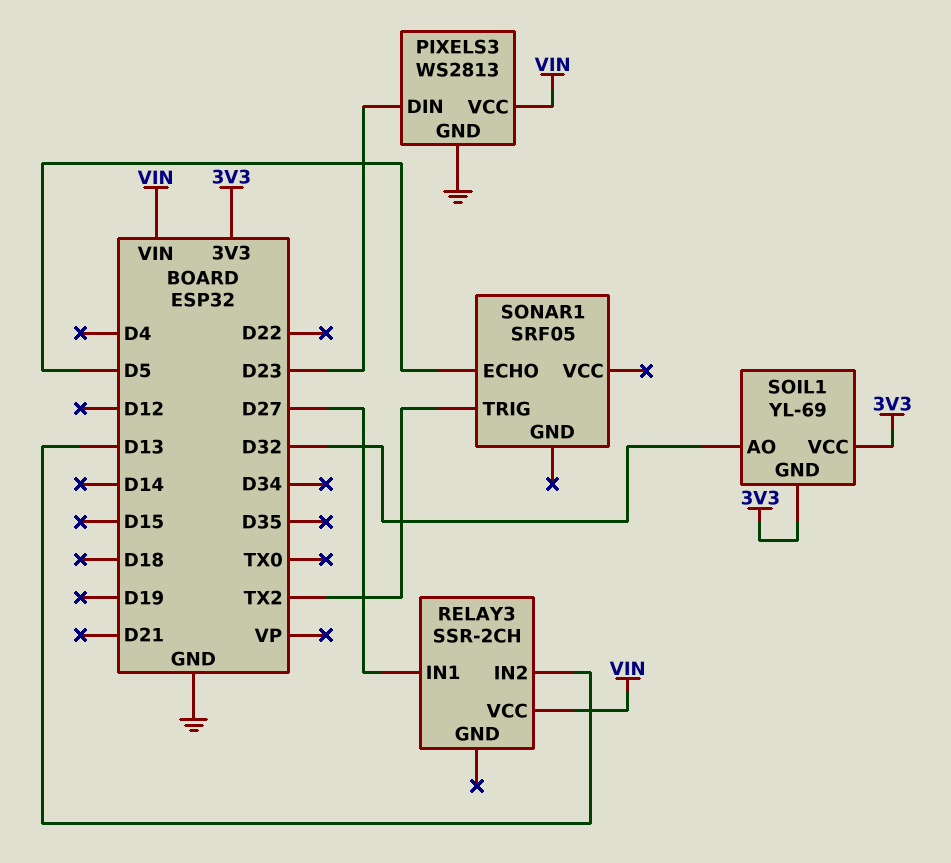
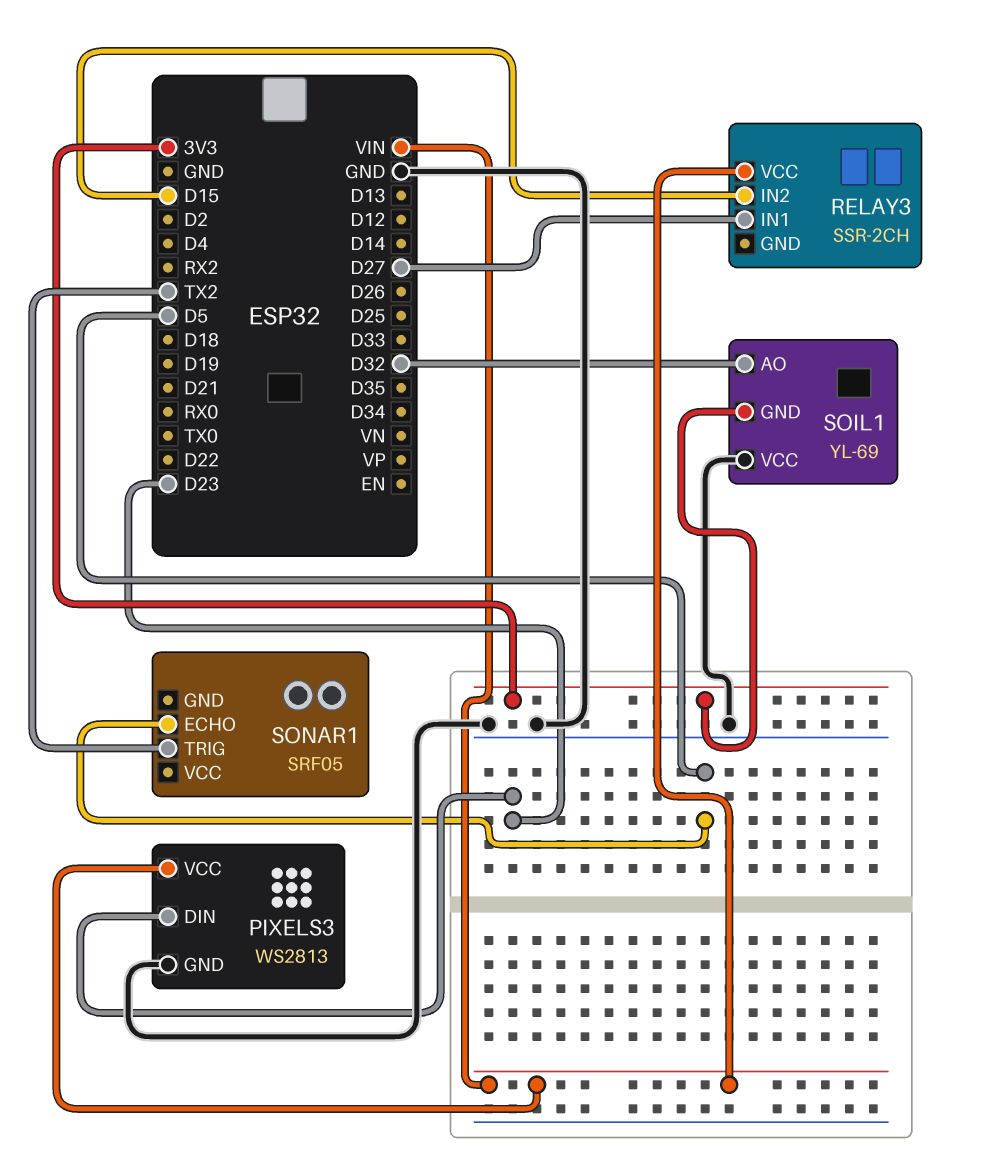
RELAY3 pin IN2: D13 -> D15
SOIL1 pin VCC: 3V3 -> GND

